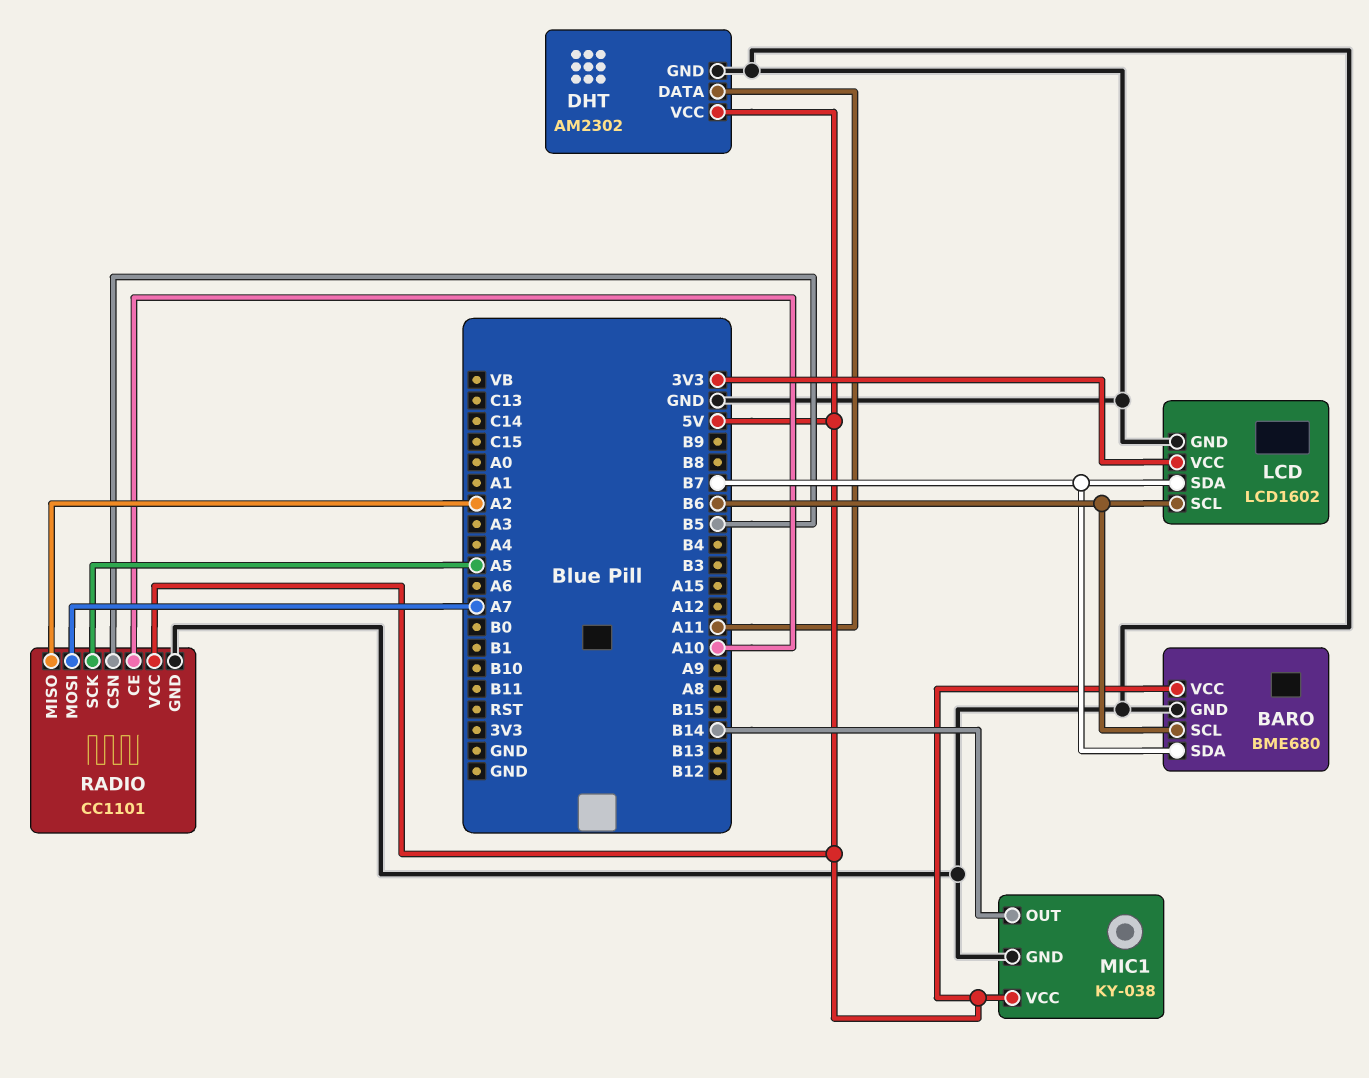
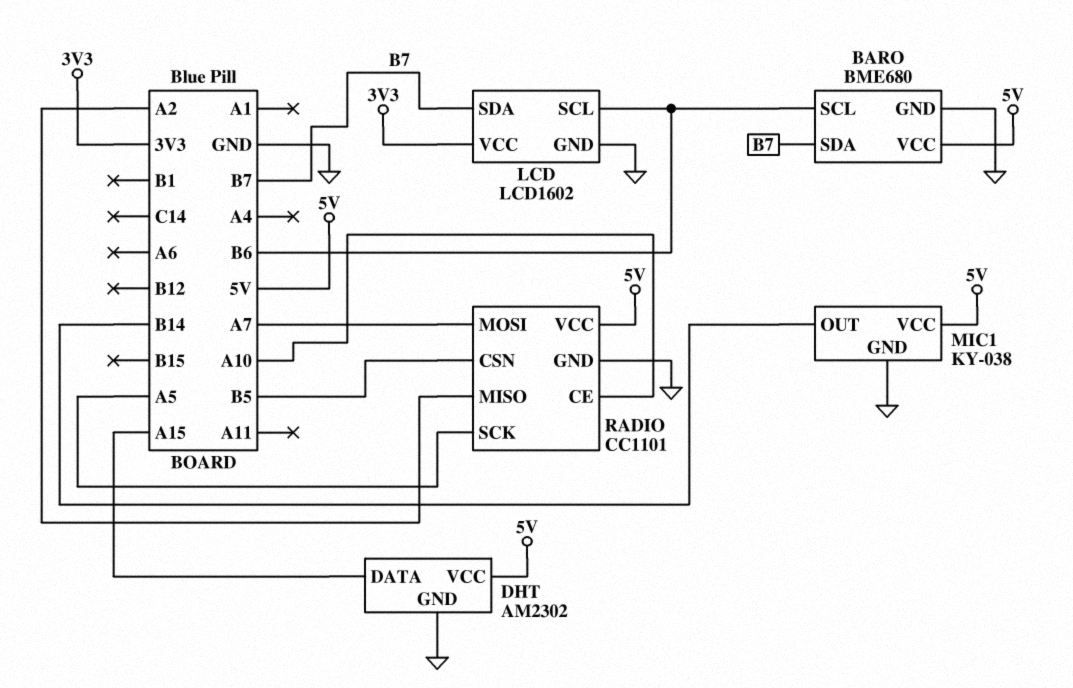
DHT pin DATA: A11 -> A15

